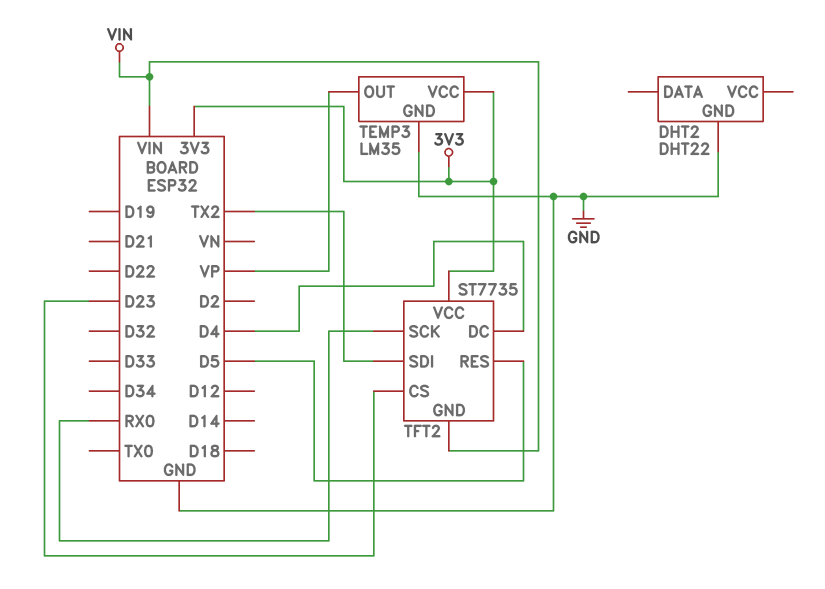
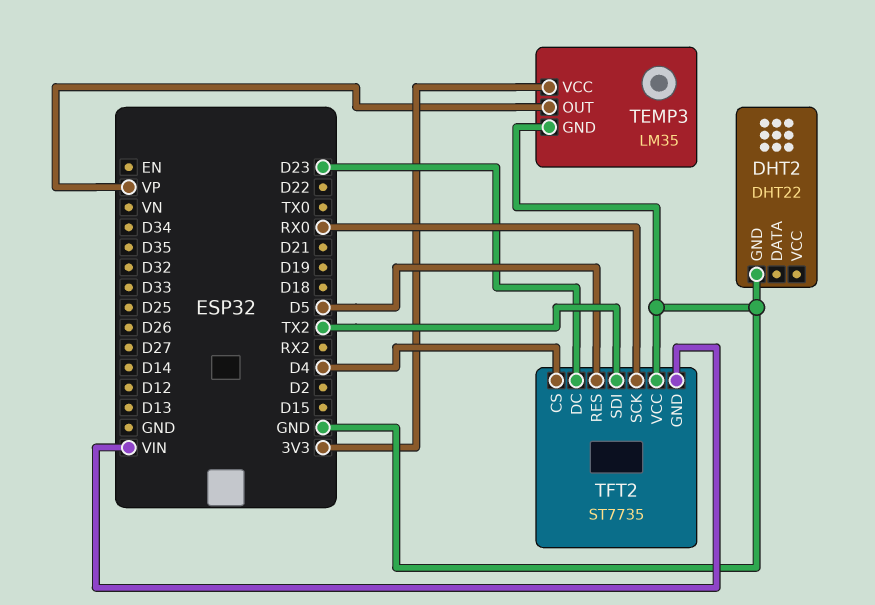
TFT2 pin CS: D23 -> D4
TFT2 pin DC: D4 -> D23
TFT2 pin VCC: 3V3 -> GND

